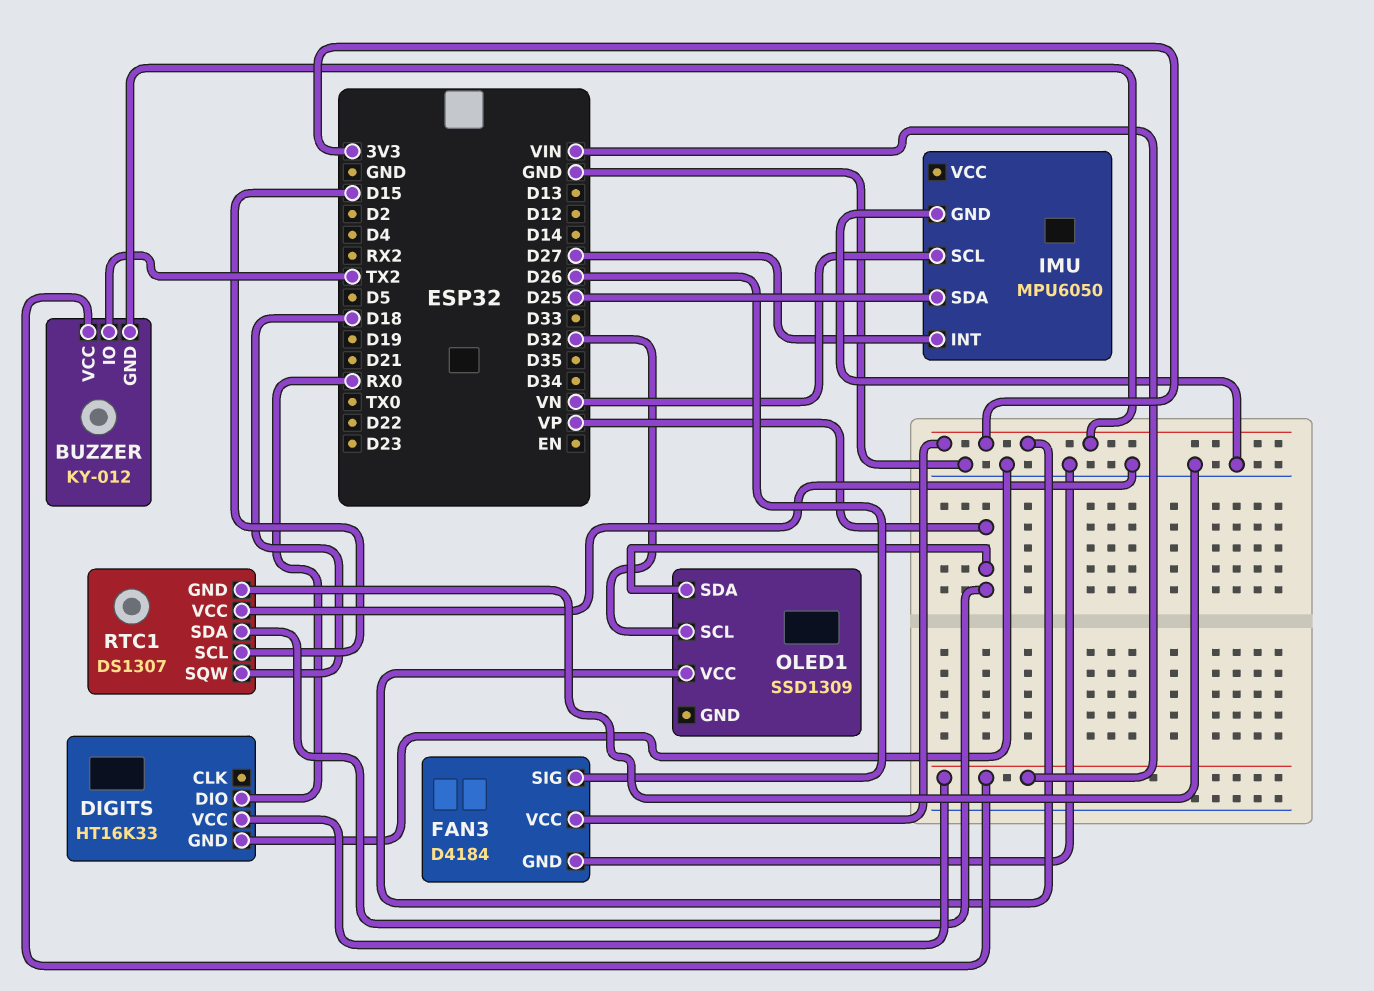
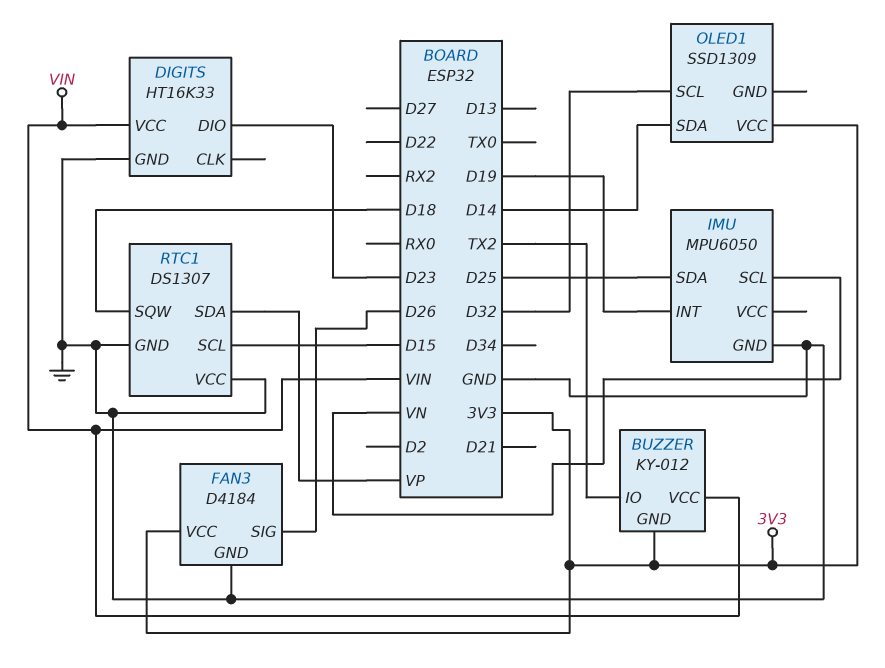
DIGITS pin DIO: RX0 -> D23
IMU pin INT: D27 -> D19
OLED1 pin SDA: VP -> D14

